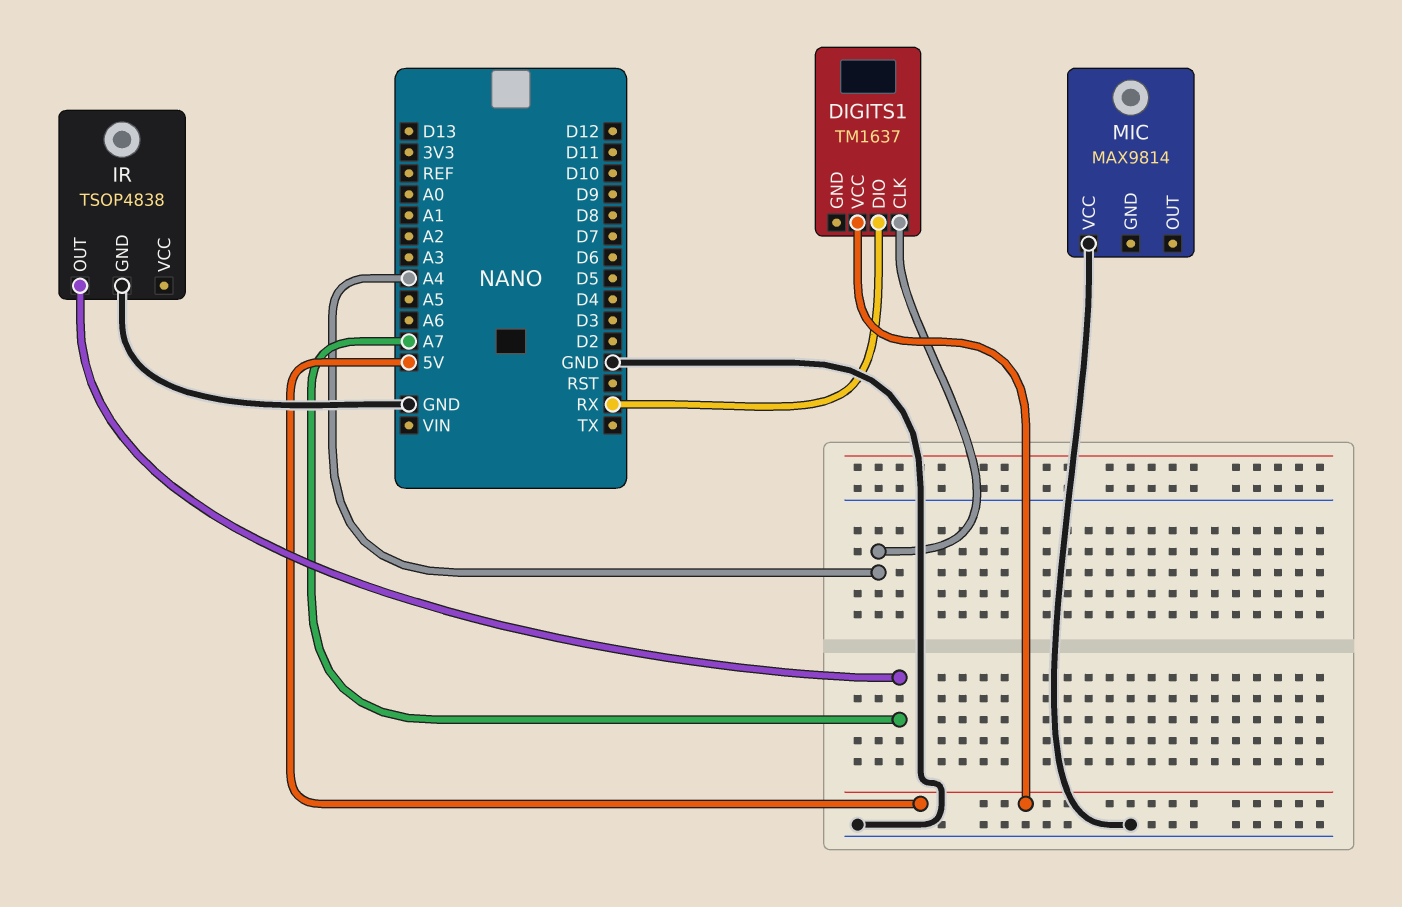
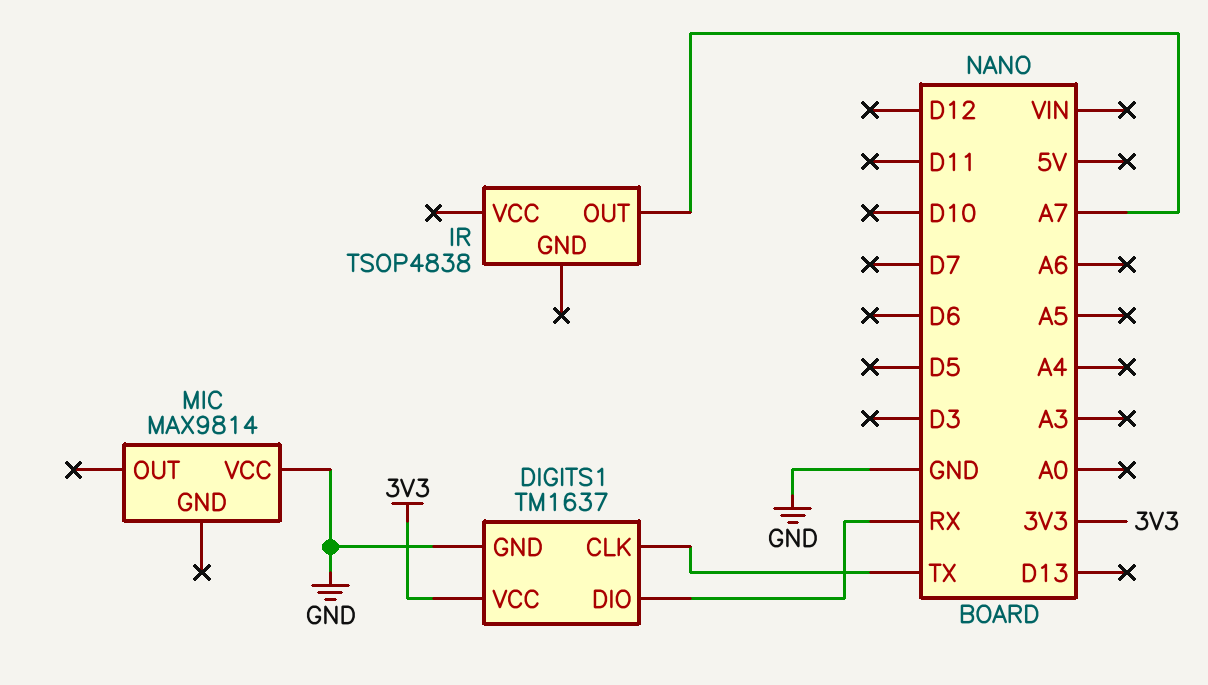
DIGITS1 pin CLK: A4 -> TX
DIGITS1 pin GND: none -> GND
DIGITS1 pin VCC: 5V -> 3V3
IR pin GND: GND -> none

